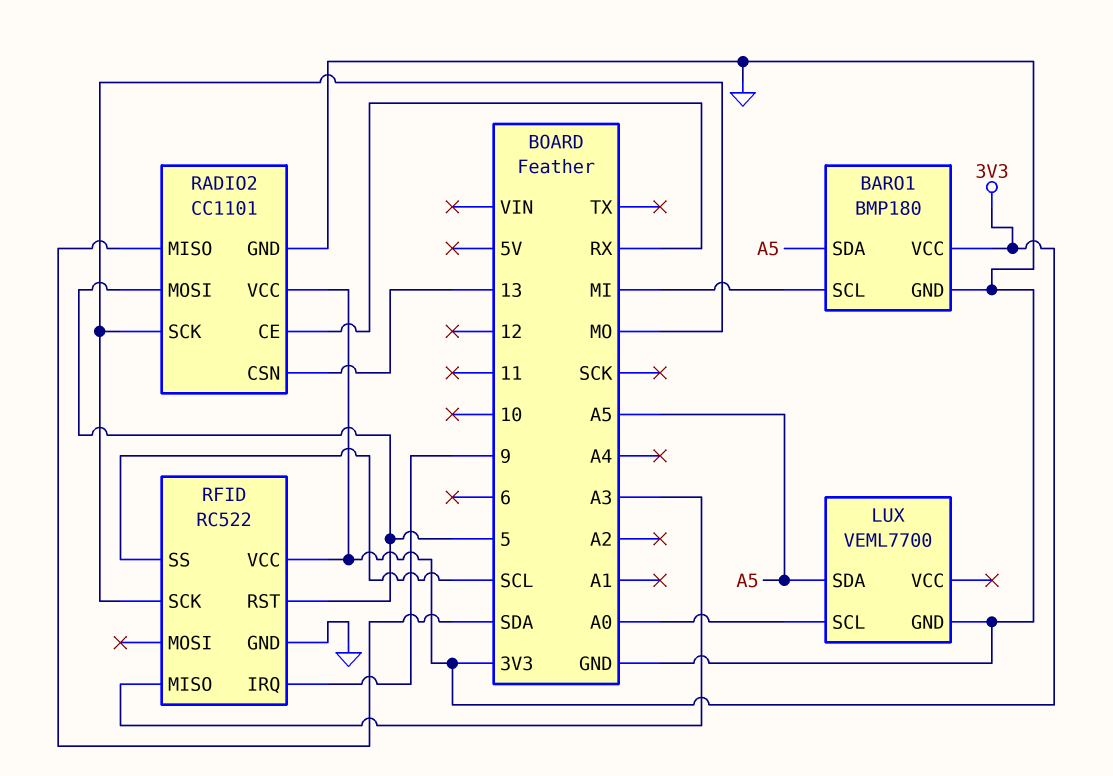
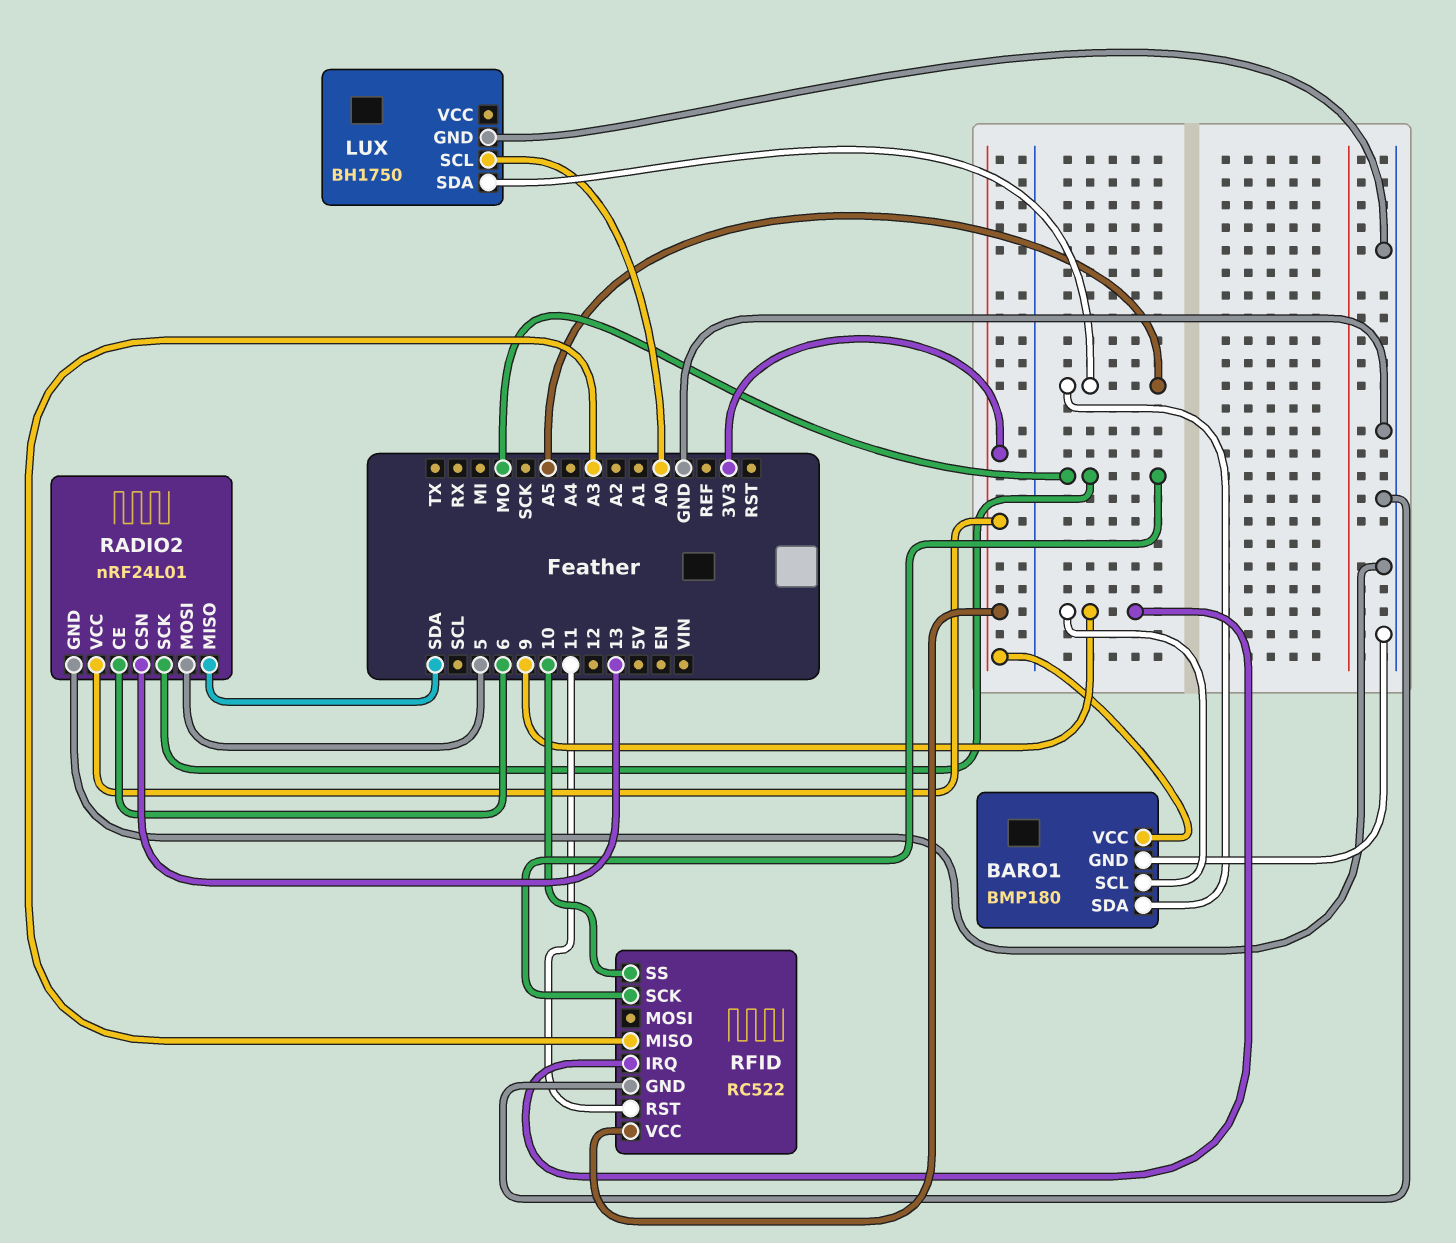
BARO1 pin SCL: MI -> 9
LUX: VEML7700 -> BH1750
RADIO2: CC1101 -> nRF24L01
RADIO2 pin CE: RX -> 6
RFID pin RST: 5 -> 11
RFID pin SS: SCL -> 10

